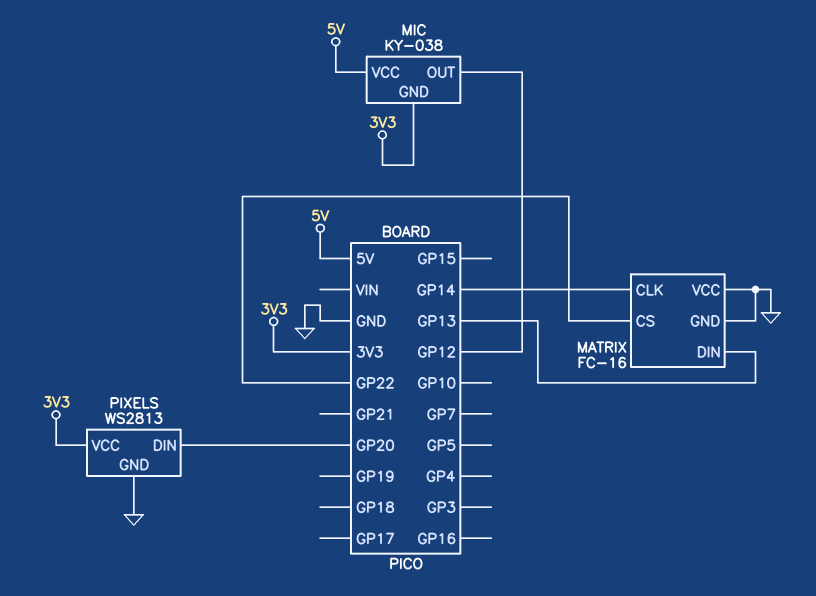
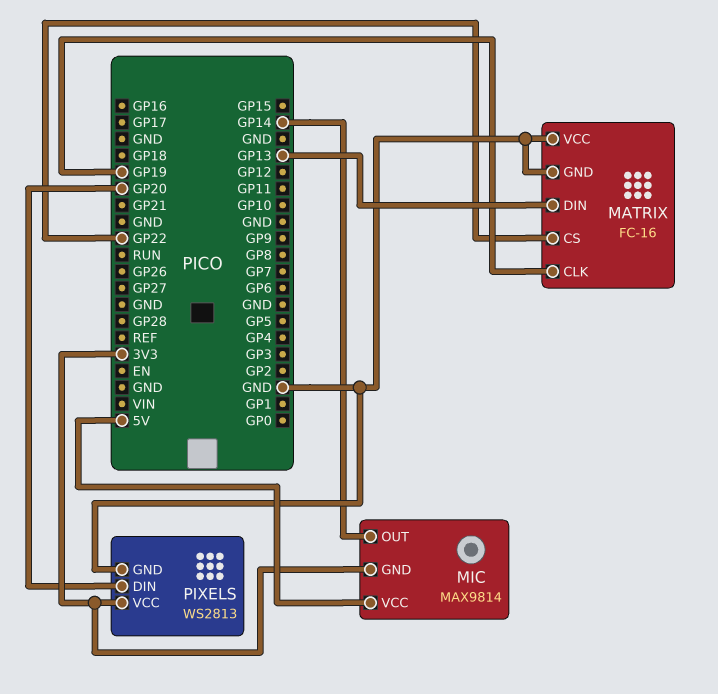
MATRIX pin CLK: GP14 -> GP19
MIC: KY-038 -> MAX9814
MIC pin OUT: GP12 -> GP14

